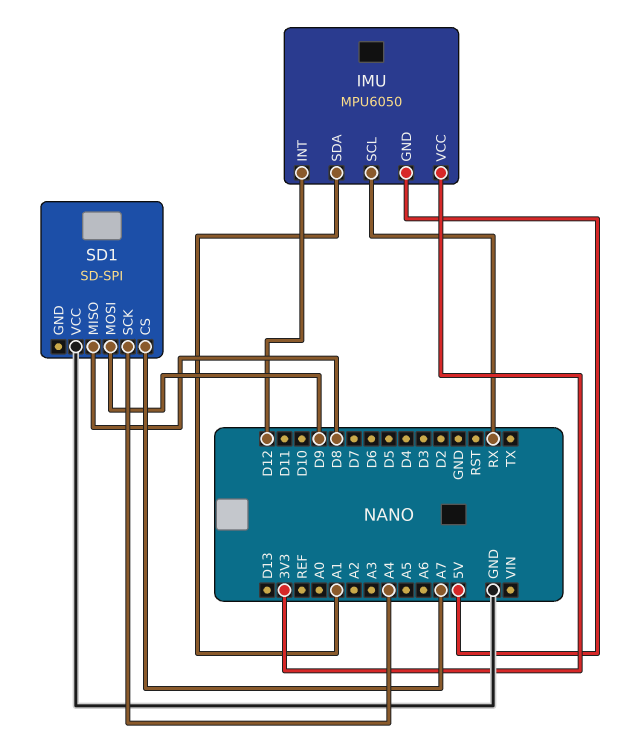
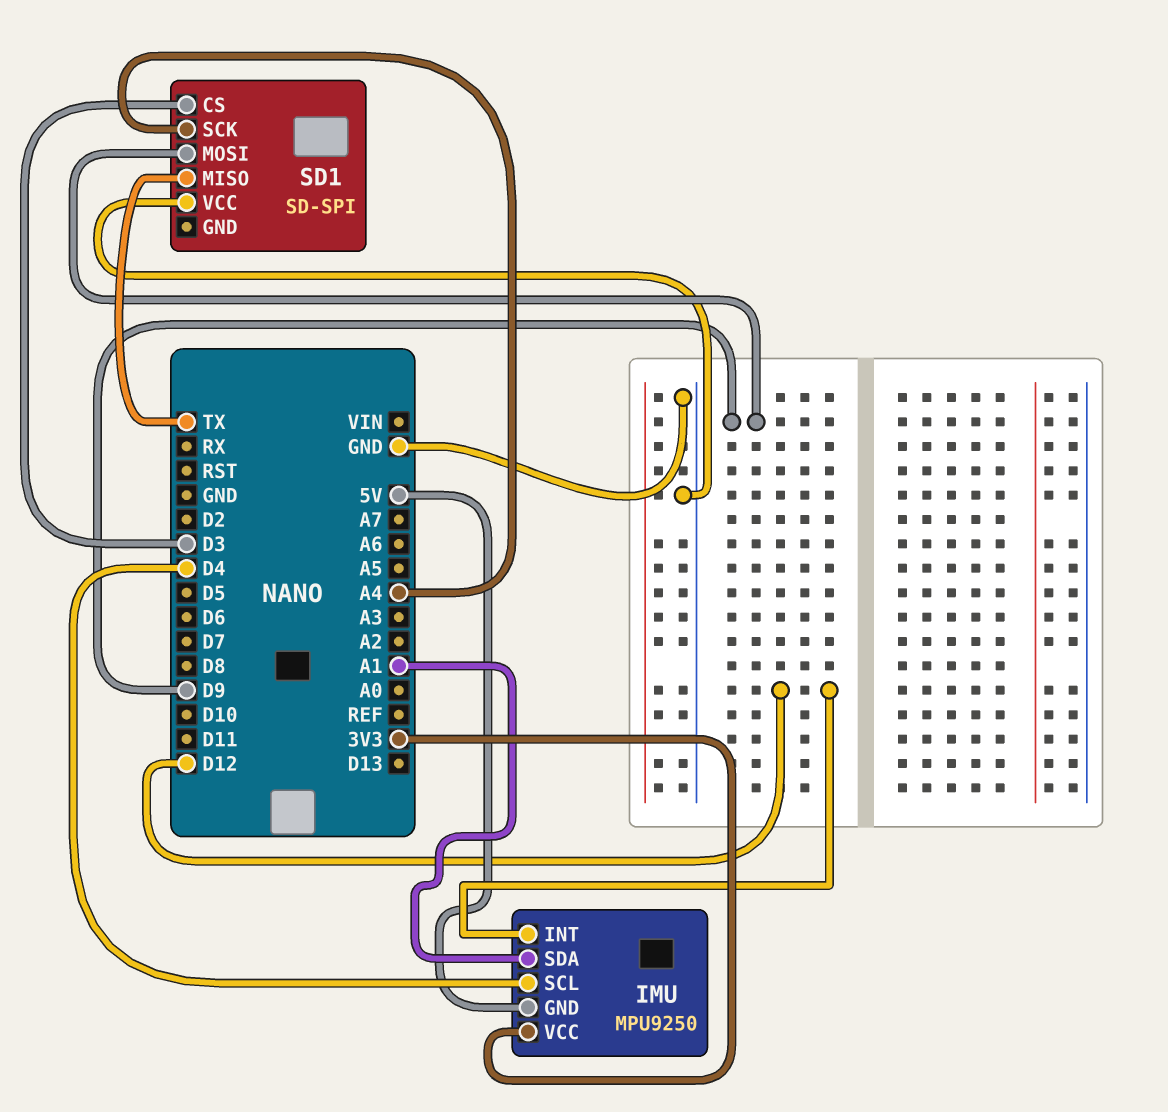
IMU: MPU6050 -> MPU9250
IMU pin SCL: RX -> D4
SD1 pin CS: A7 -> D3
SD1 pin MISO: D8 -> TX

